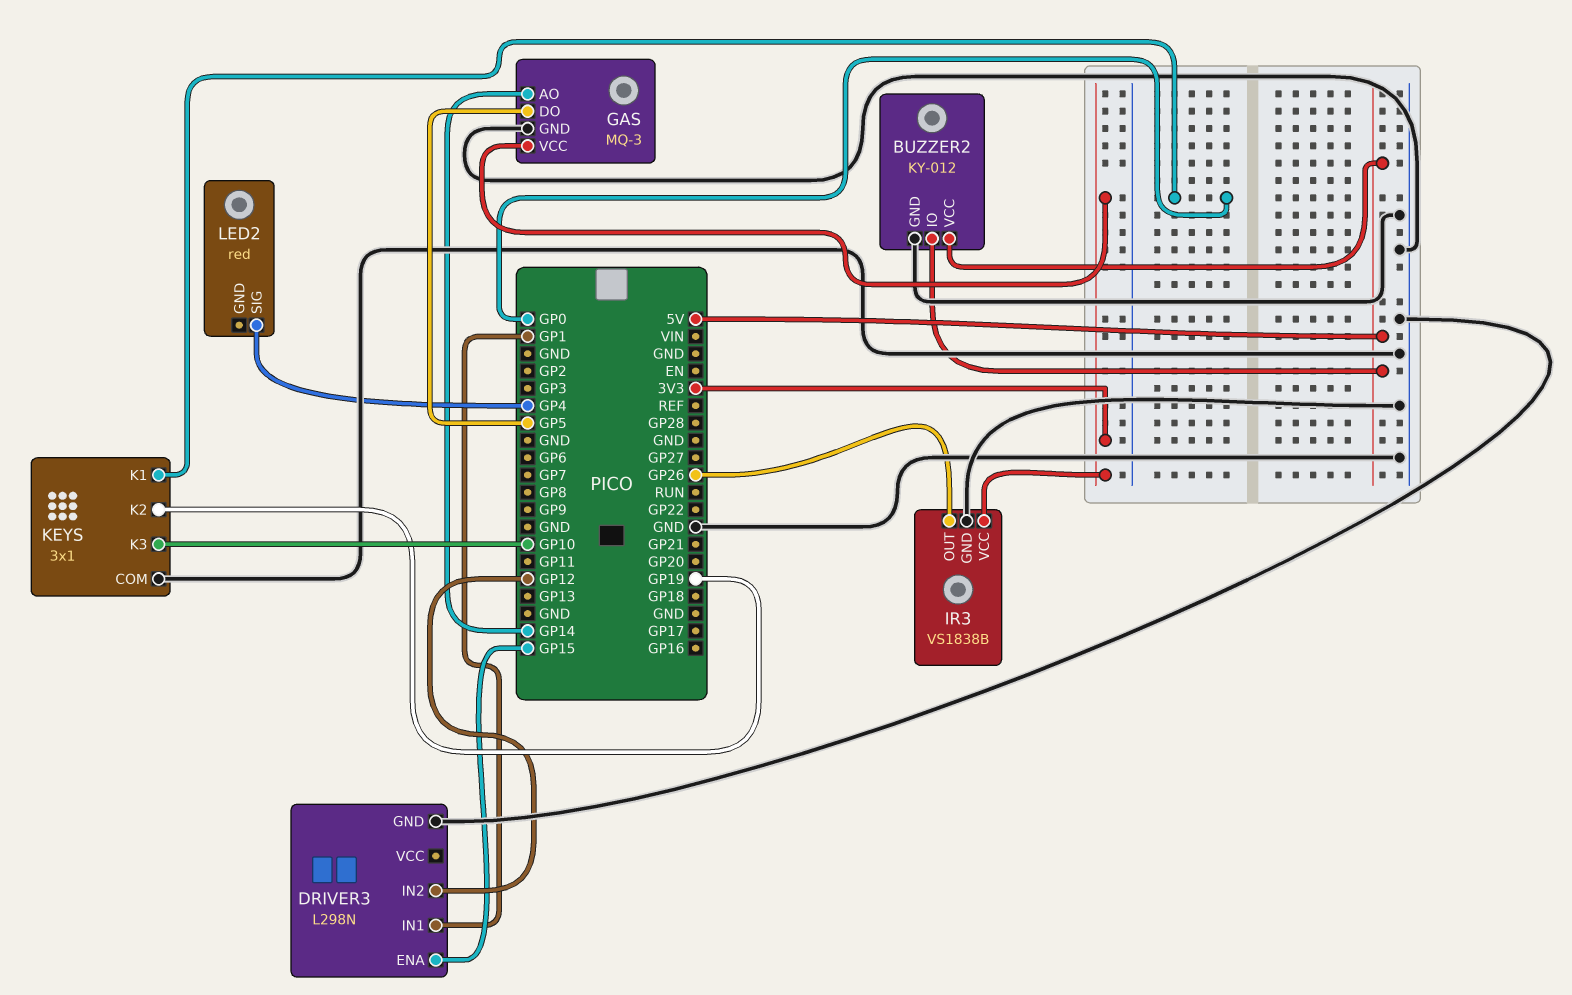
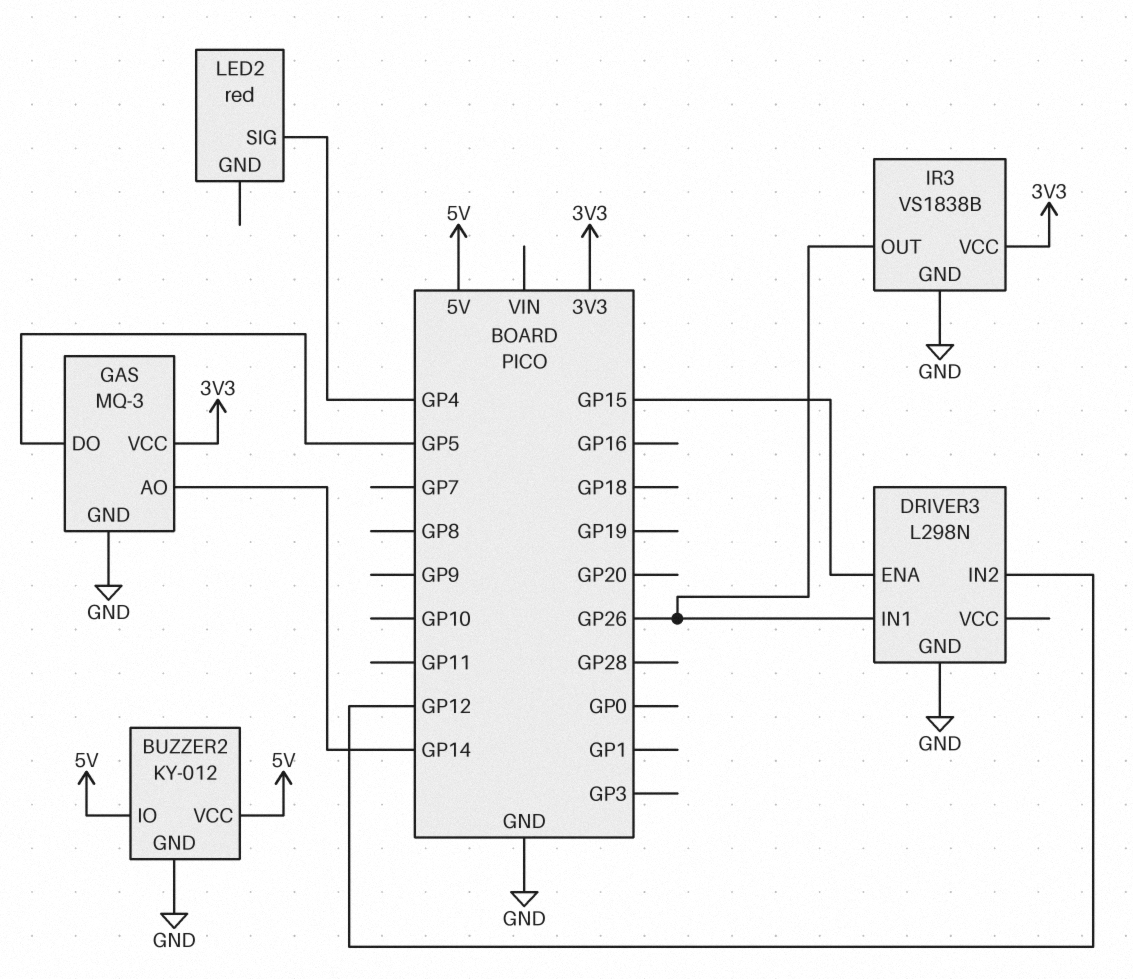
DRIVER3 pin IN1: GP1 -> GP26
KEYS: 3x1 -> none
KEYS pin COM: GND -> none
KEYS pin K1: GP0 -> none
KEYS pin K2: GP19 -> none
KEYS pin K3: GP10 -> none

